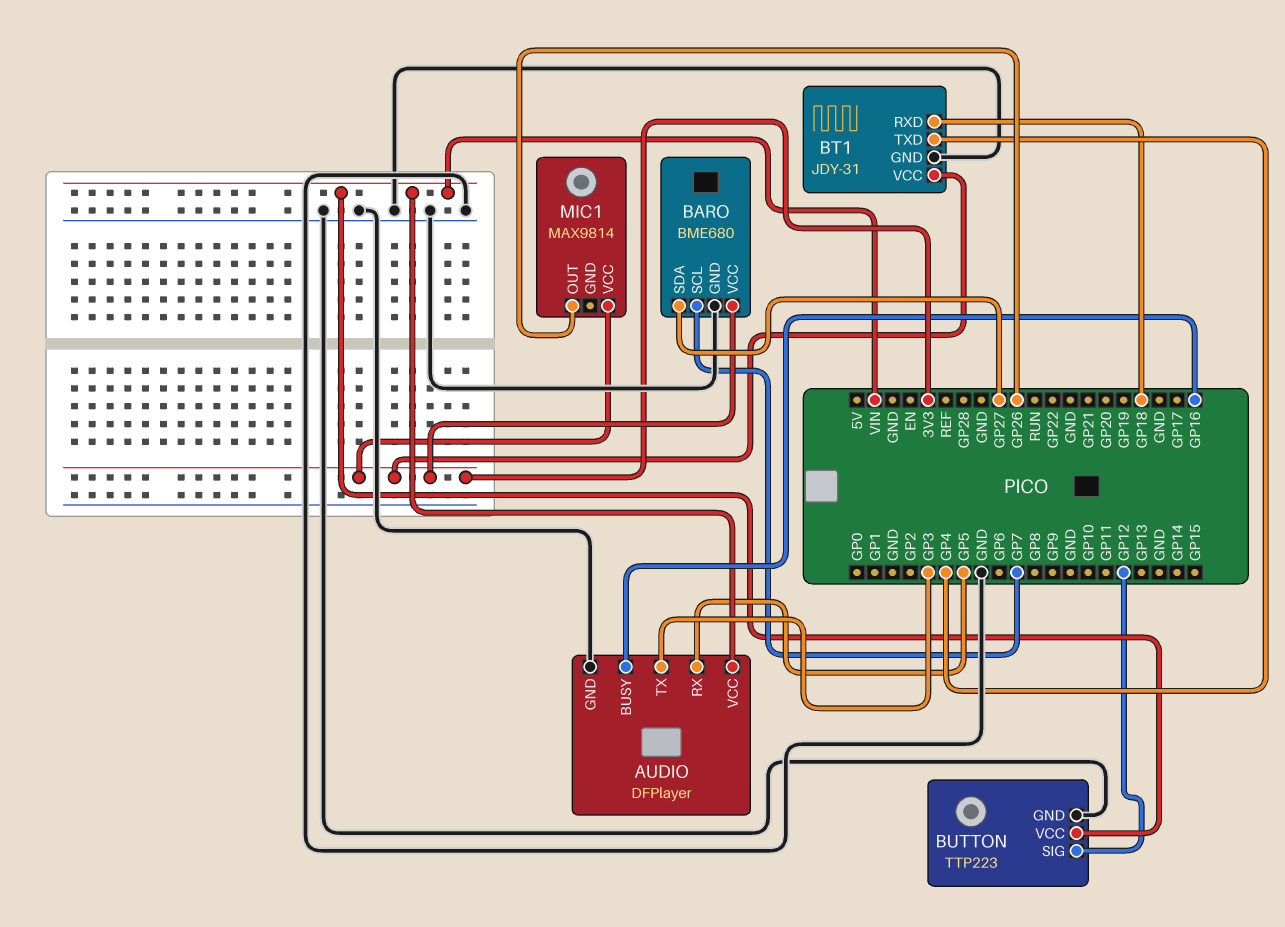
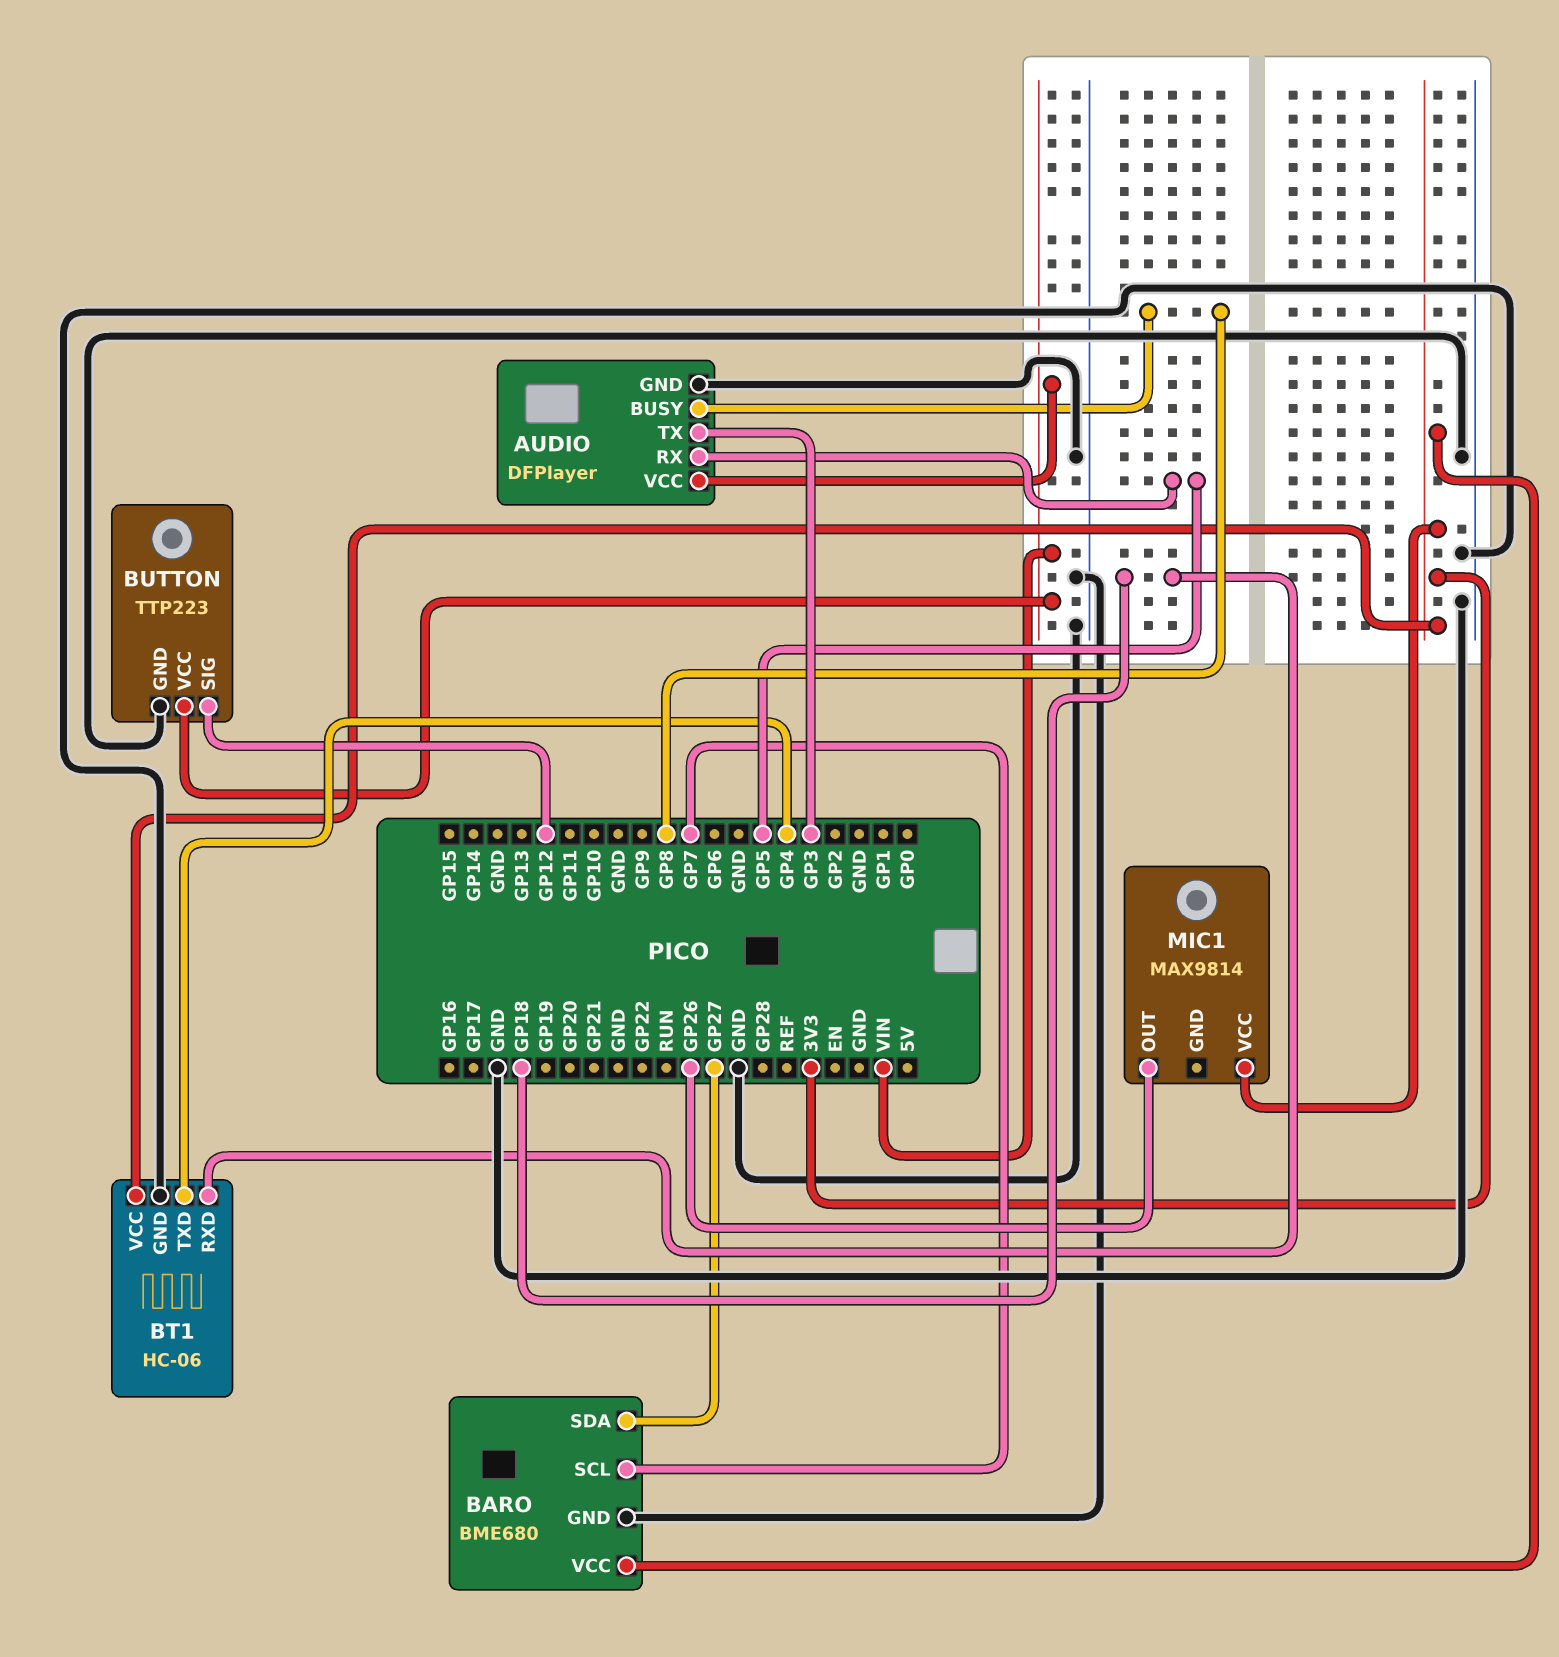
AUDIO pin BUSY: GP16 -> GP8
BT1: JDY-31 -> HC-06

